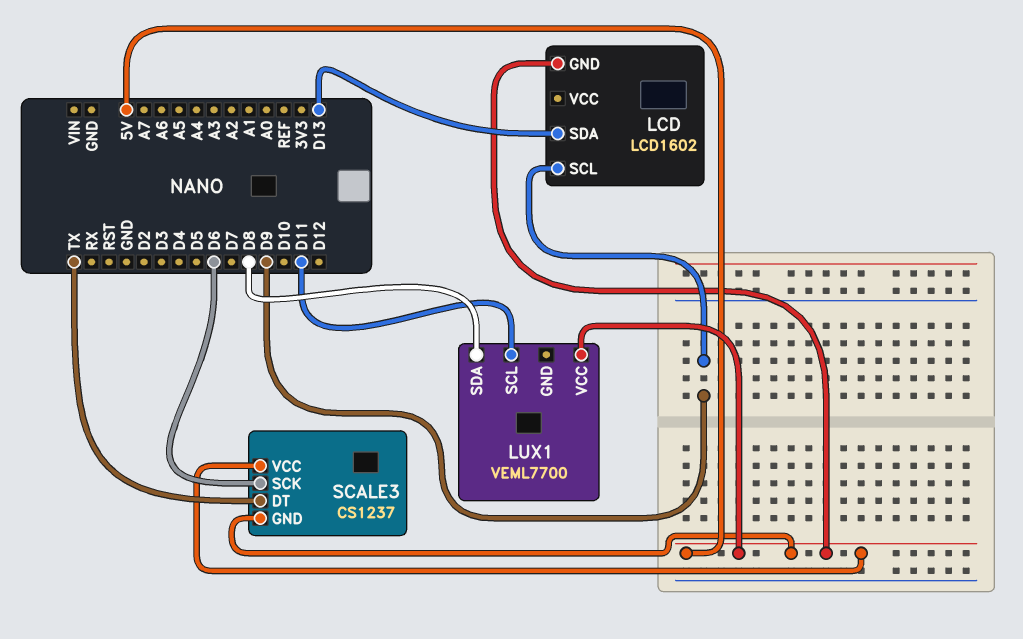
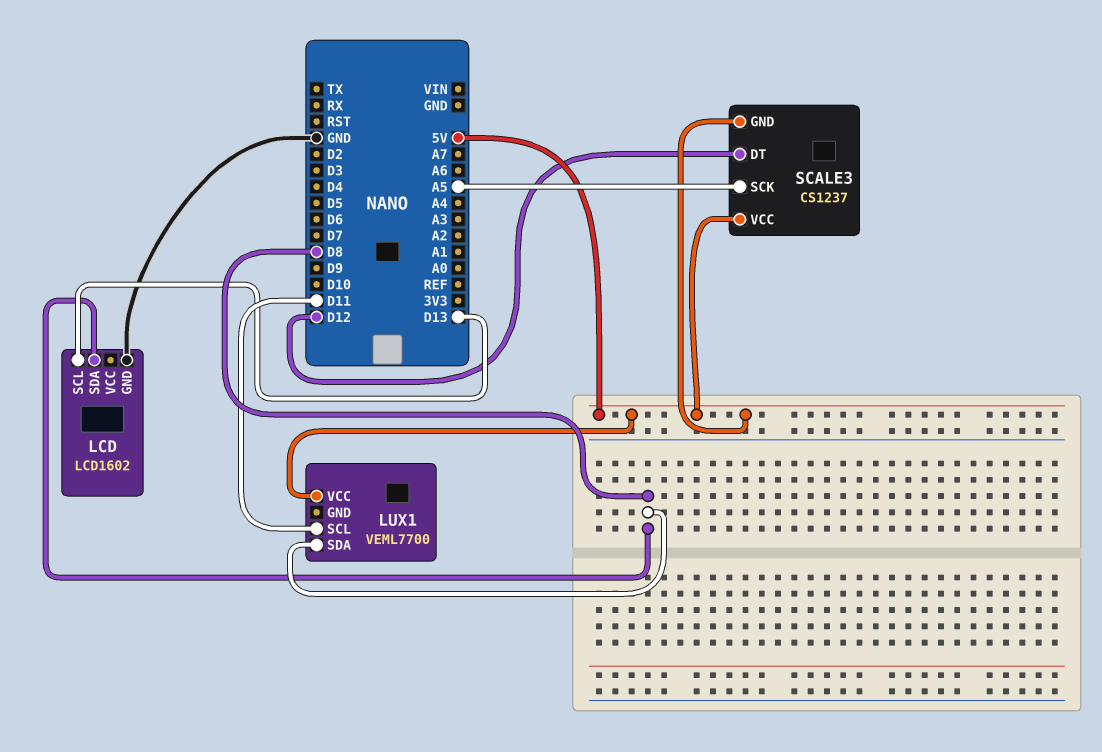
LCD pin GND: 5V -> GND
LCD pin SCL: D9 -> D13
LCD pin SDA: D13 -> D8
SCALE3 pin DT: TX -> D12
SCALE3 pin SCK: D6 -> A5

